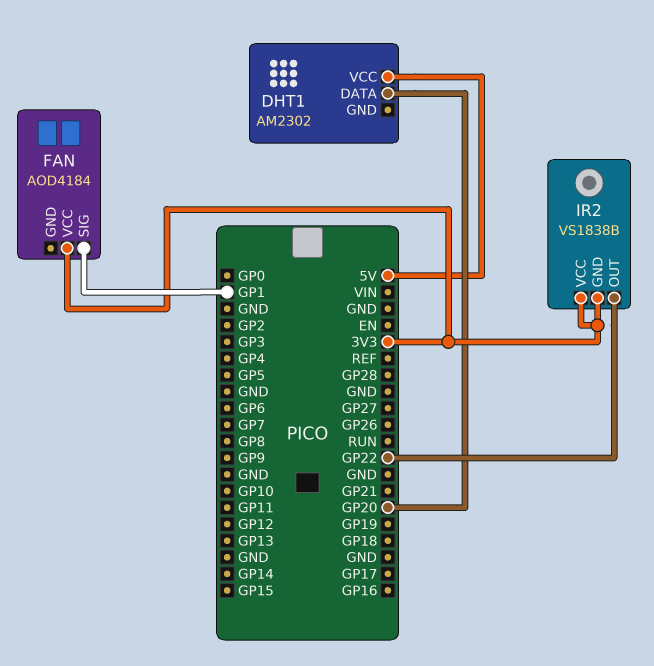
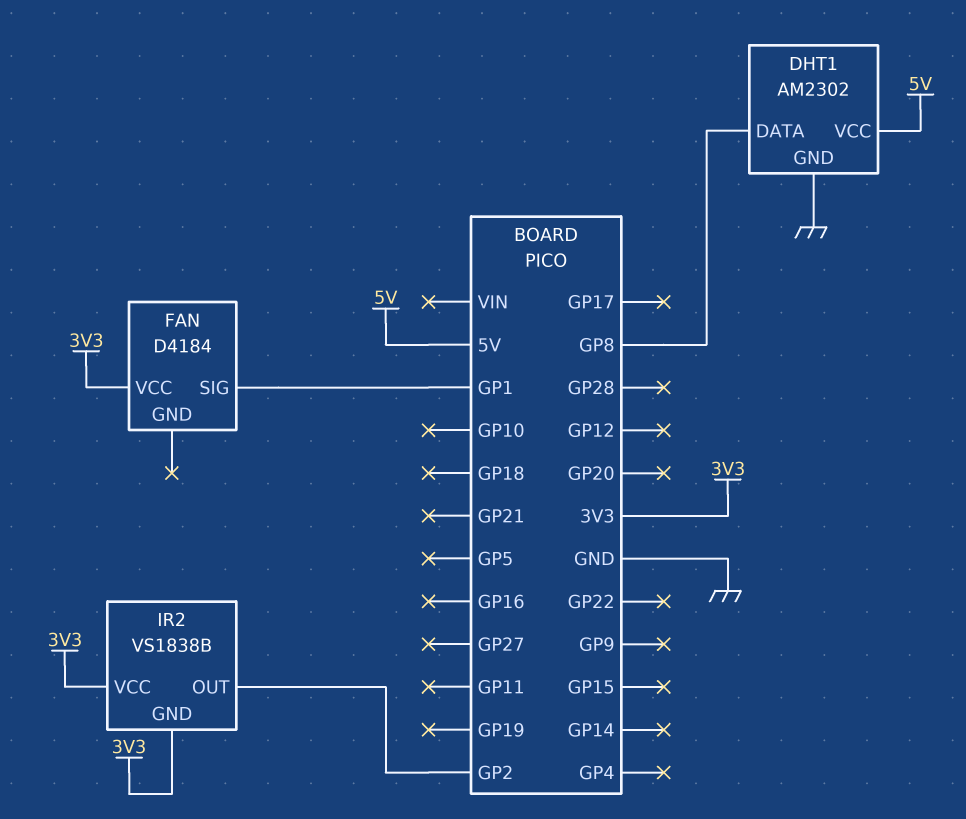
DHT1 pin DATA: GP20 -> GP8
DHT1 pin GND: none -> GND
FAN: AOD4184 -> D4184
IR2 pin OUT: GP22 -> GP2

